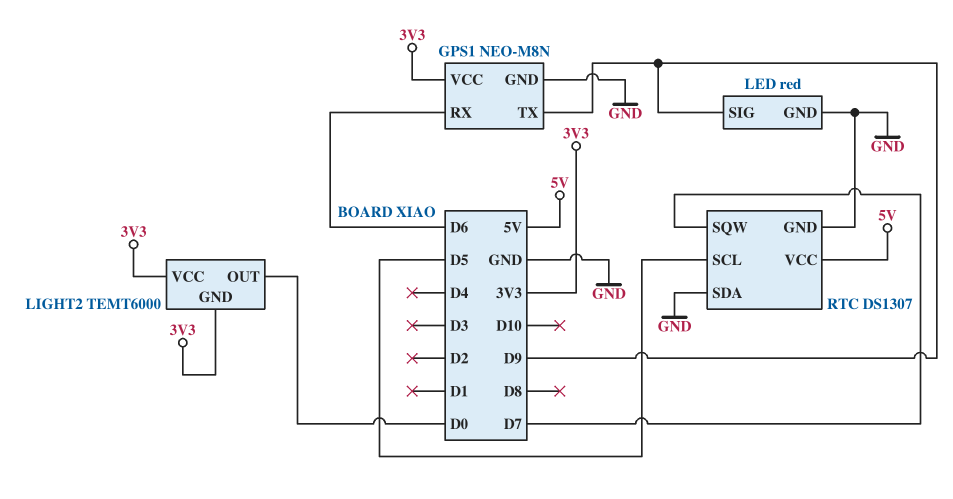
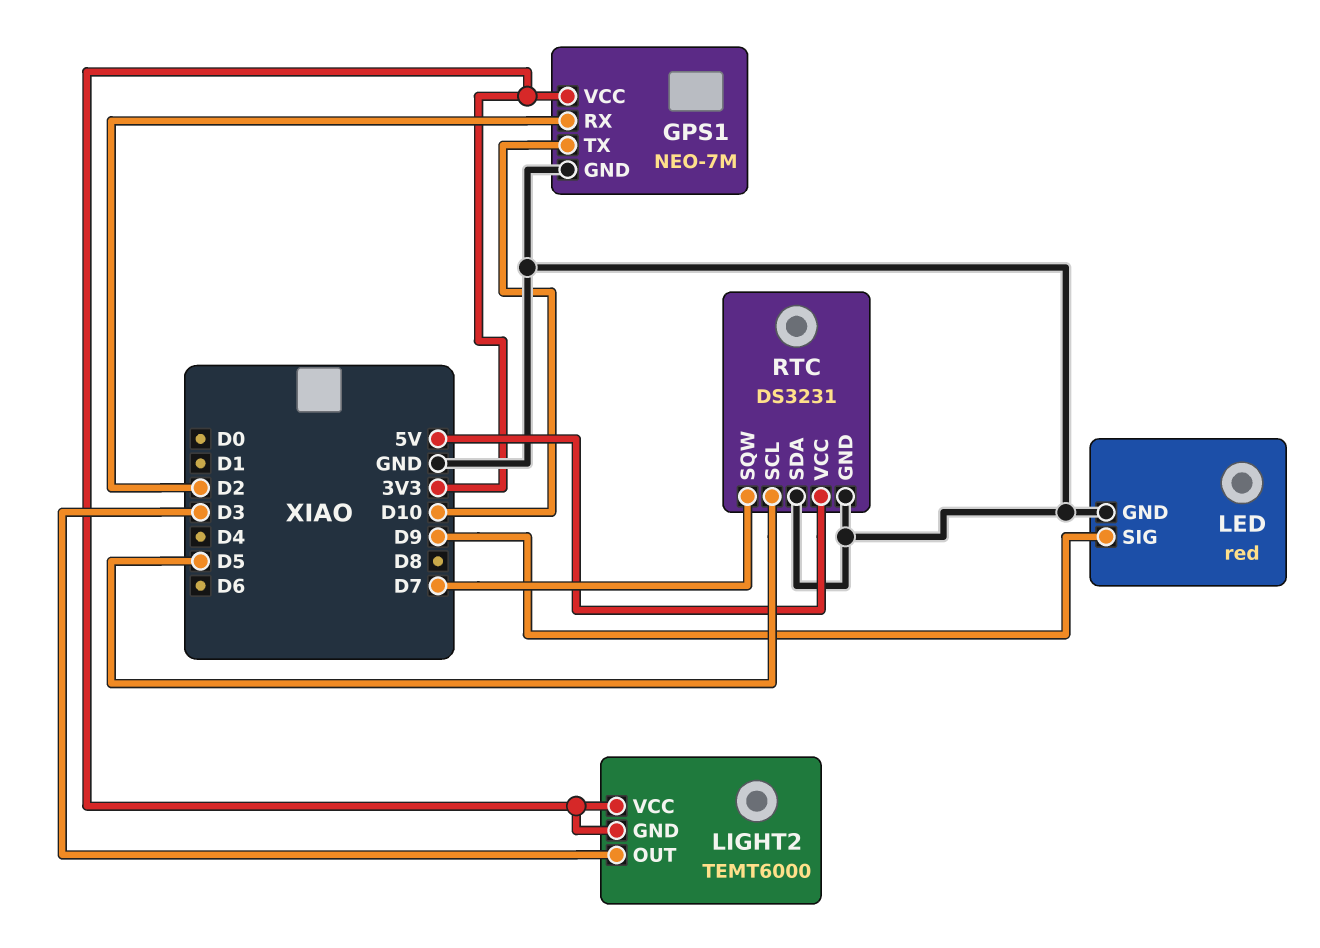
GPS1: NEO-M8N -> NEO-7M
GPS1 pin RX: D6 -> D2
GPS1 pin TX: D9 -> D10
LIGHT2 pin OUT: D0 -> D3
RTC: DS1307 -> DS3231

